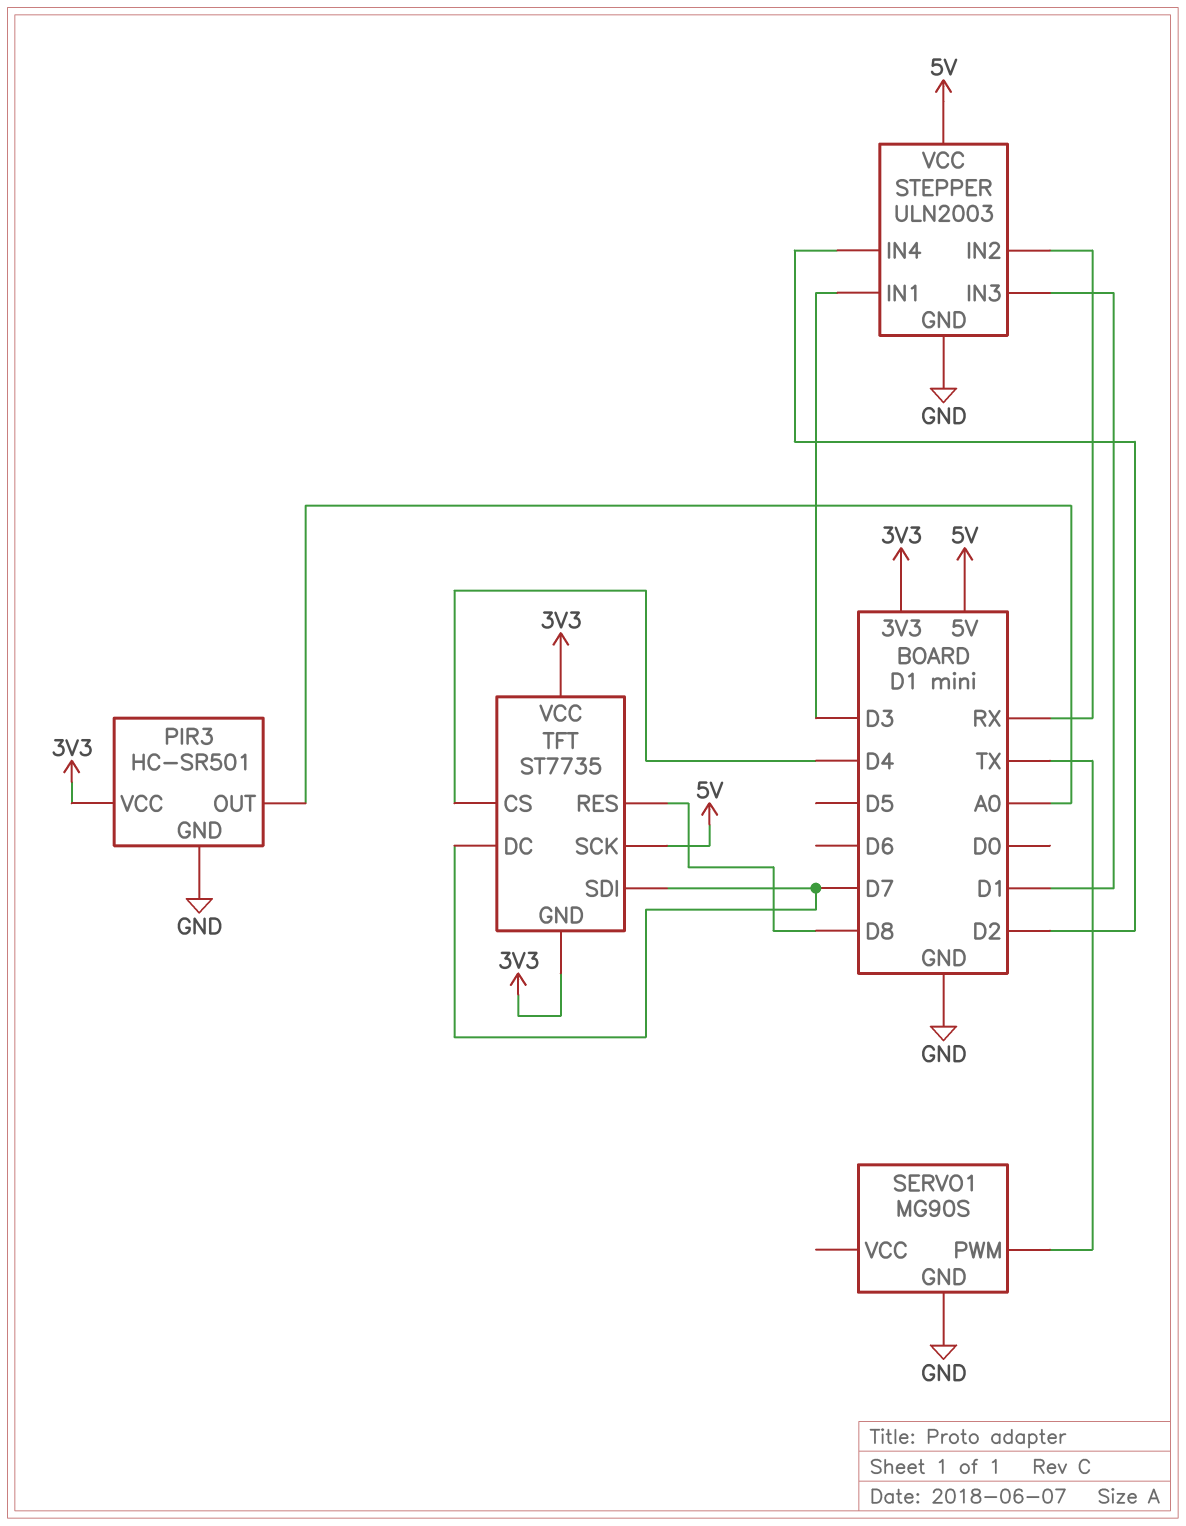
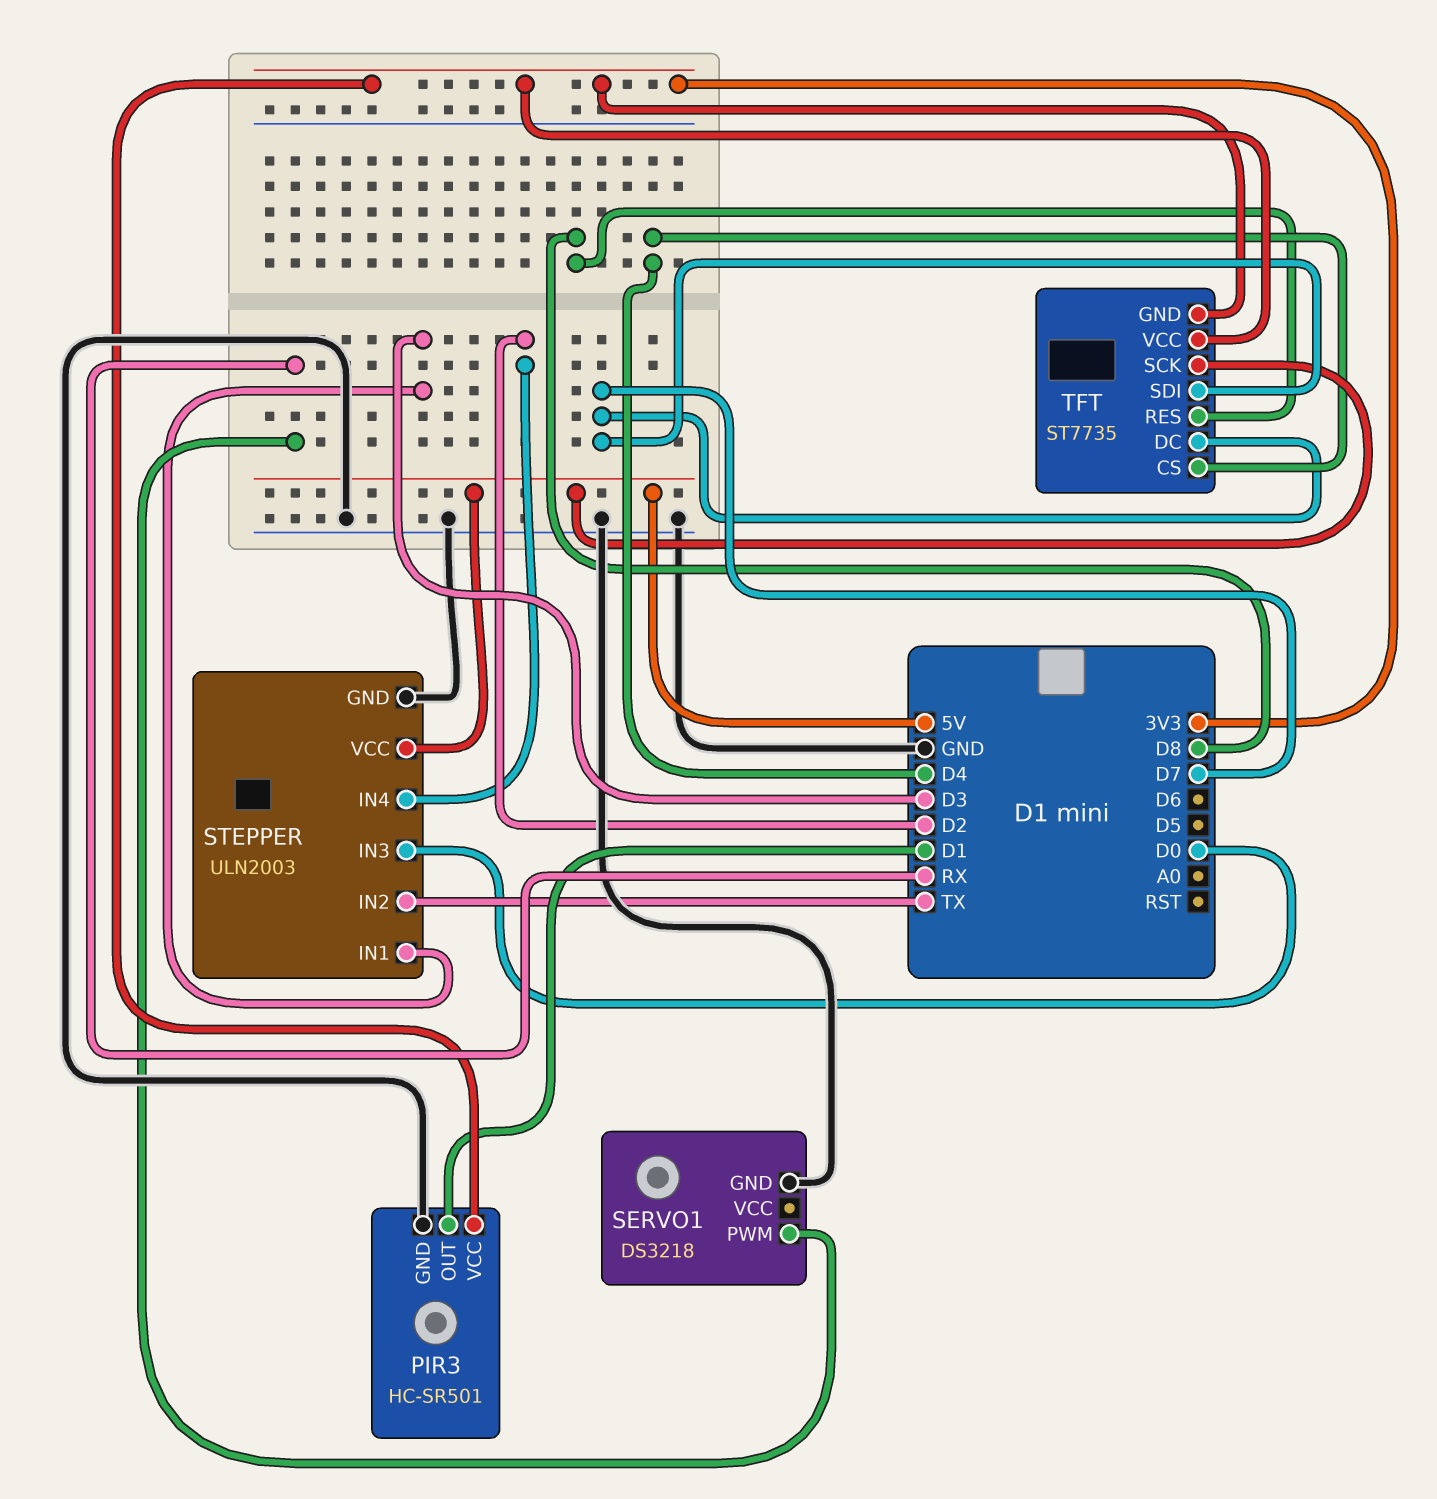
PIR3 pin OUT: A0 -> D1
SERVO1: MG90S -> DS3218
SERVO1 pin PWM: TX -> RX
STEPPER pin IN2: RX -> TX
STEPPER pin IN3: D1 -> D0

